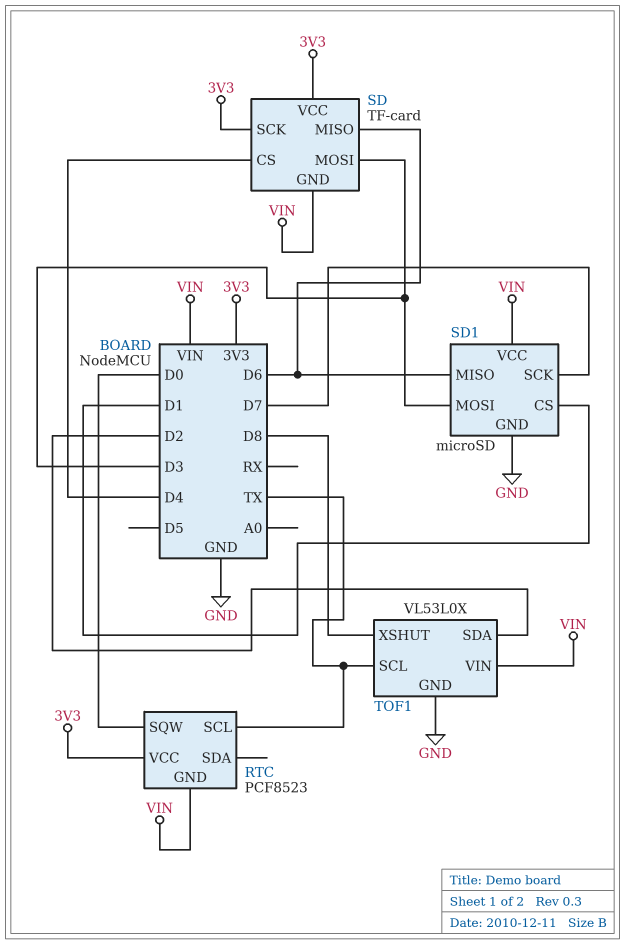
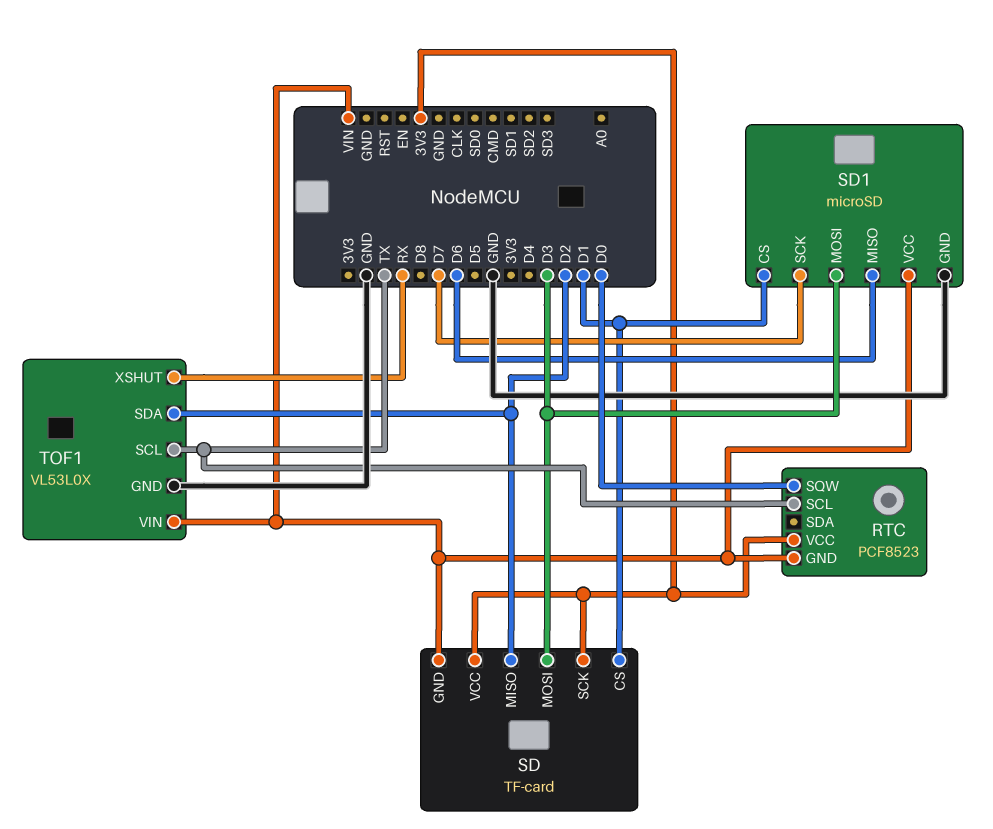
SD pin CS: D4 -> D1
SD pin MISO: D6 -> D2
TOF1 pin XSHUT: D8 -> RX

